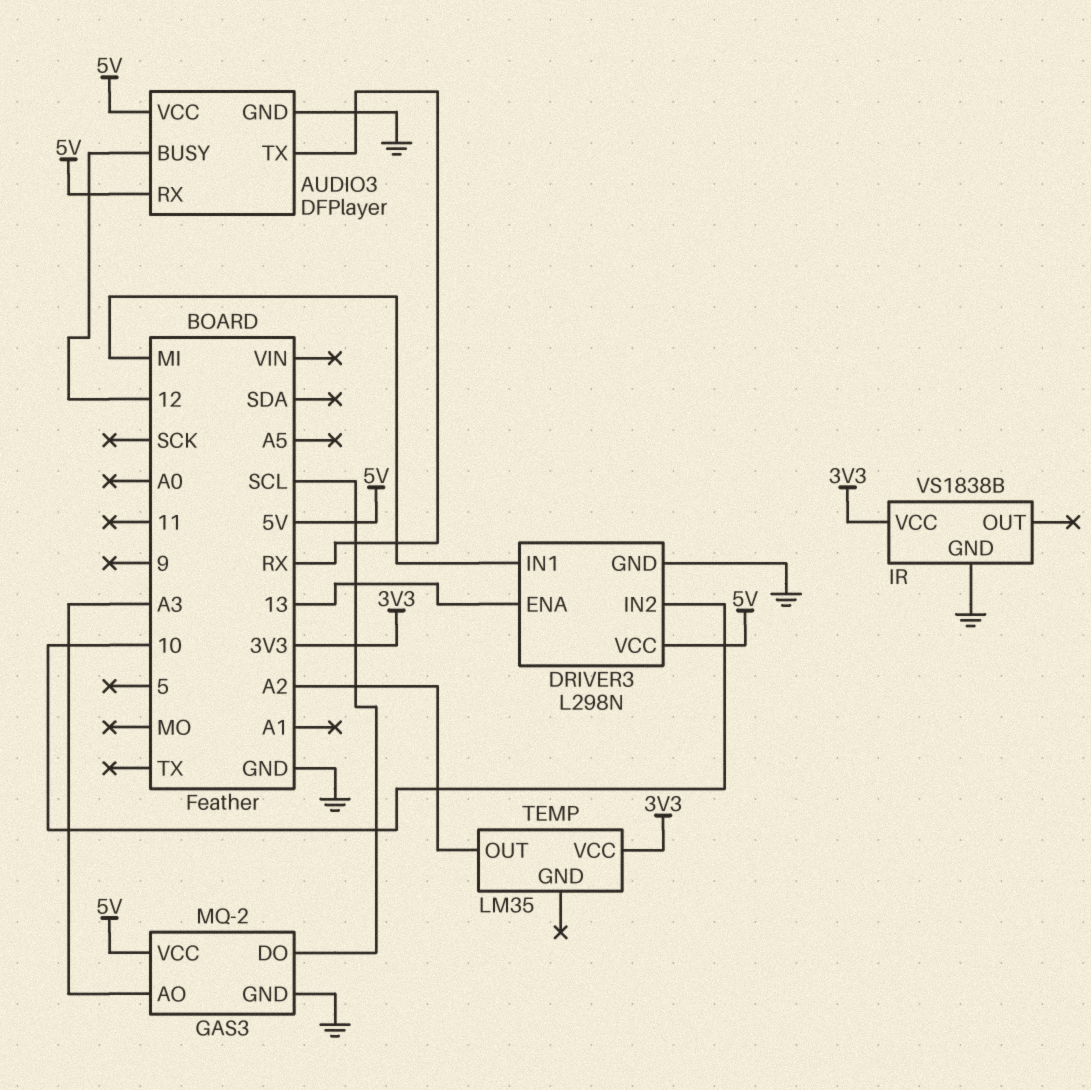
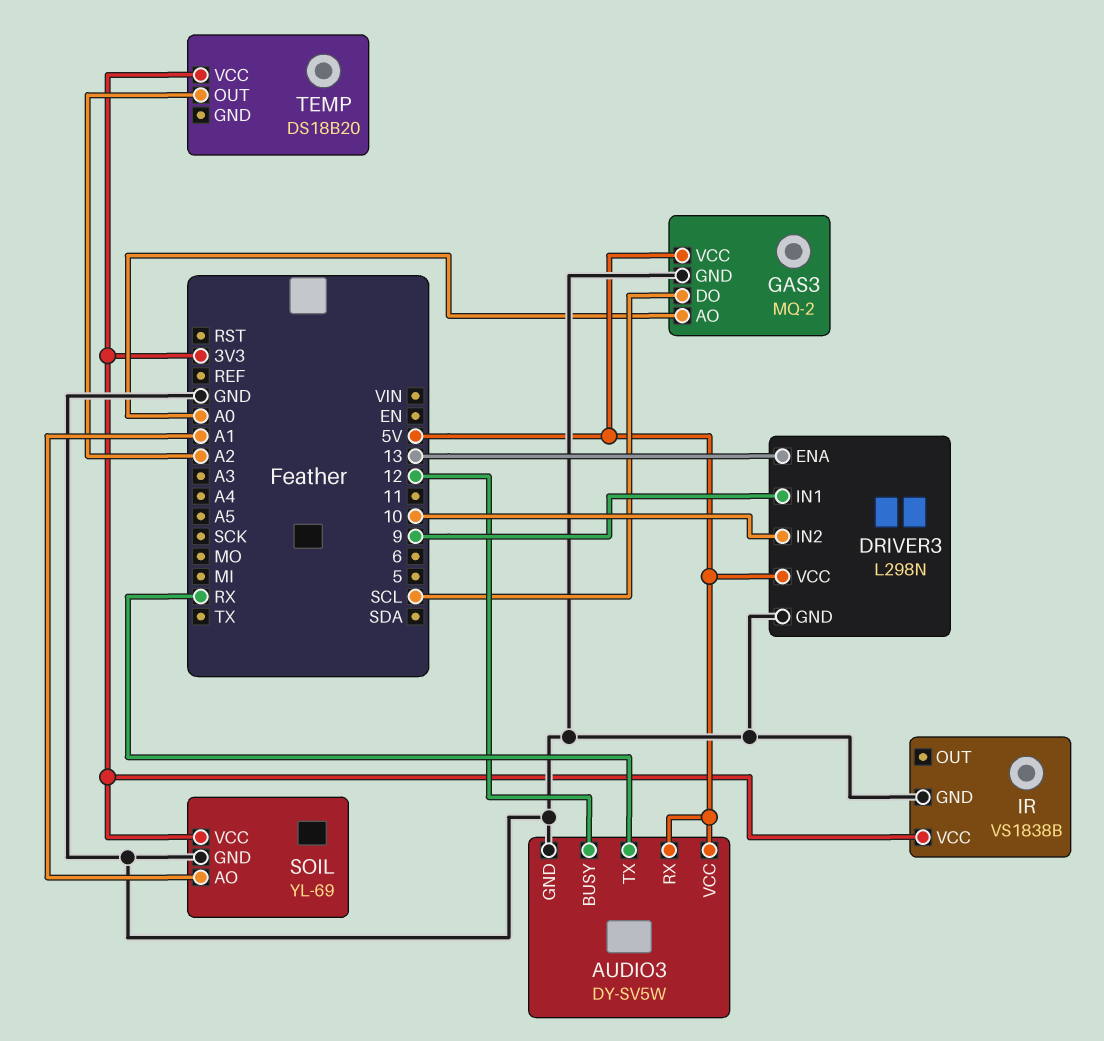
AUDIO3: DFPlayer -> DY-SV5W
DRIVER3 pin IN1: MI -> 9
GAS3 pin AO: A3 -> A0
SOIL: none -> YL-69
SOIL pin AO: none -> A1
SOIL pin GND: none -> GND
SOIL pin VCC: none -> 3V3
TEMP: LM35 -> DS18B20

